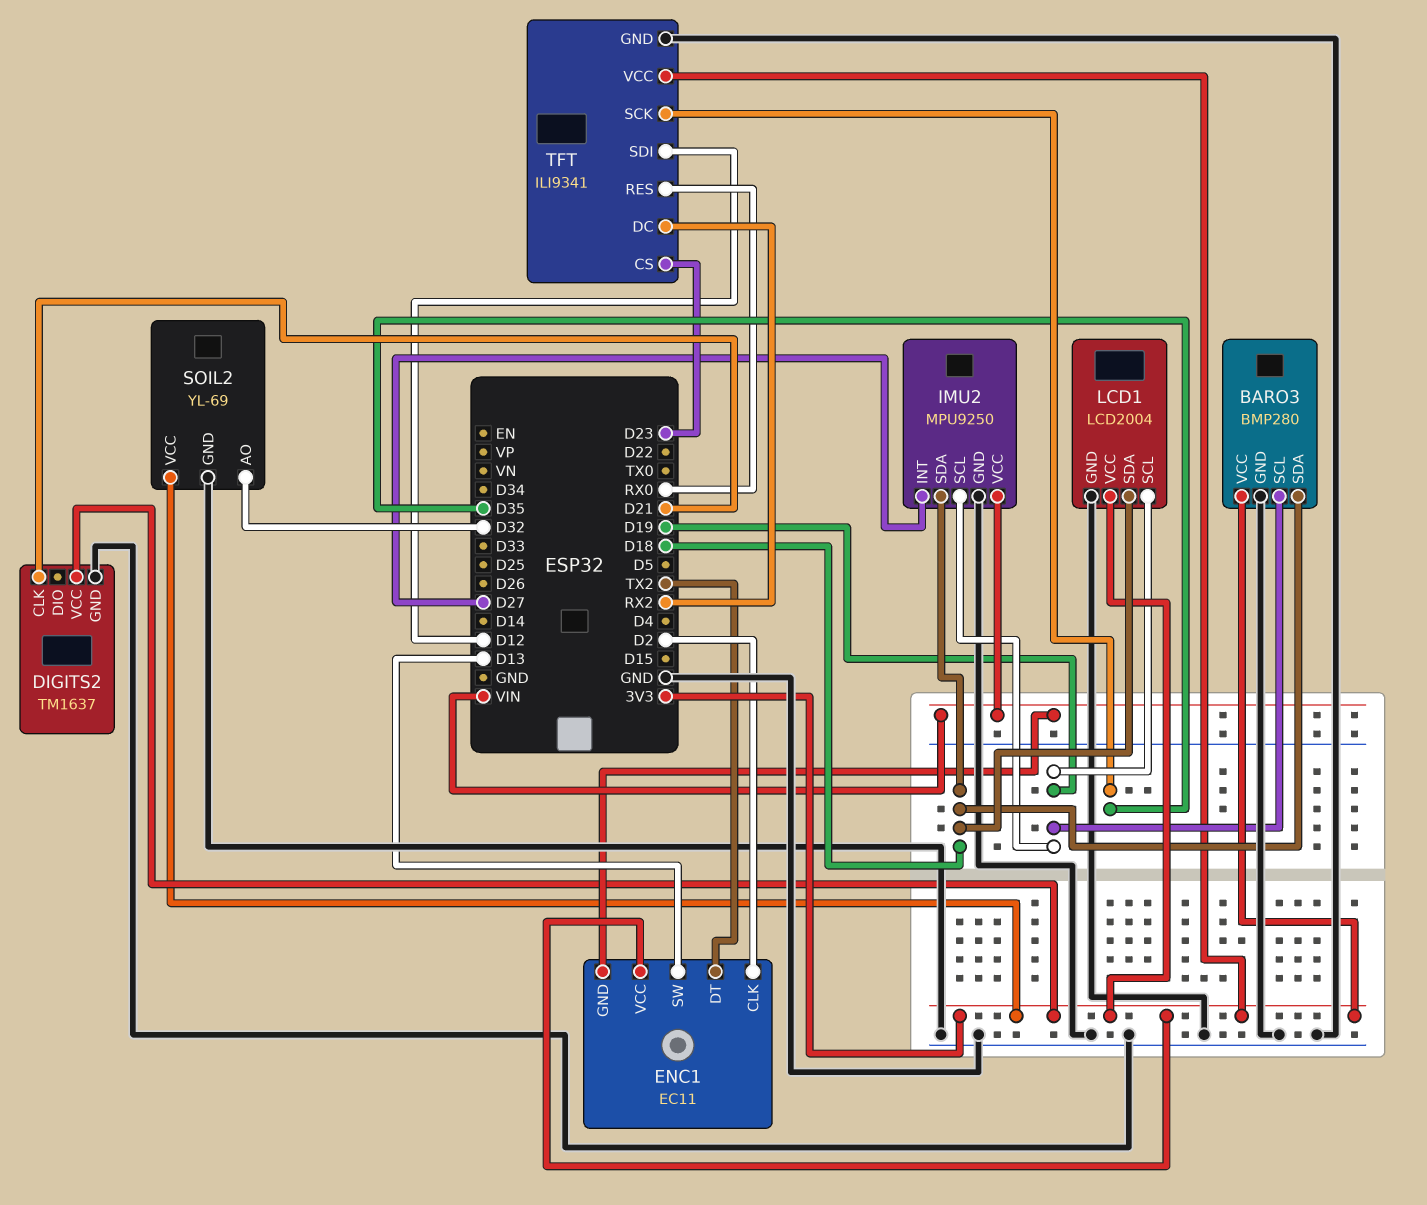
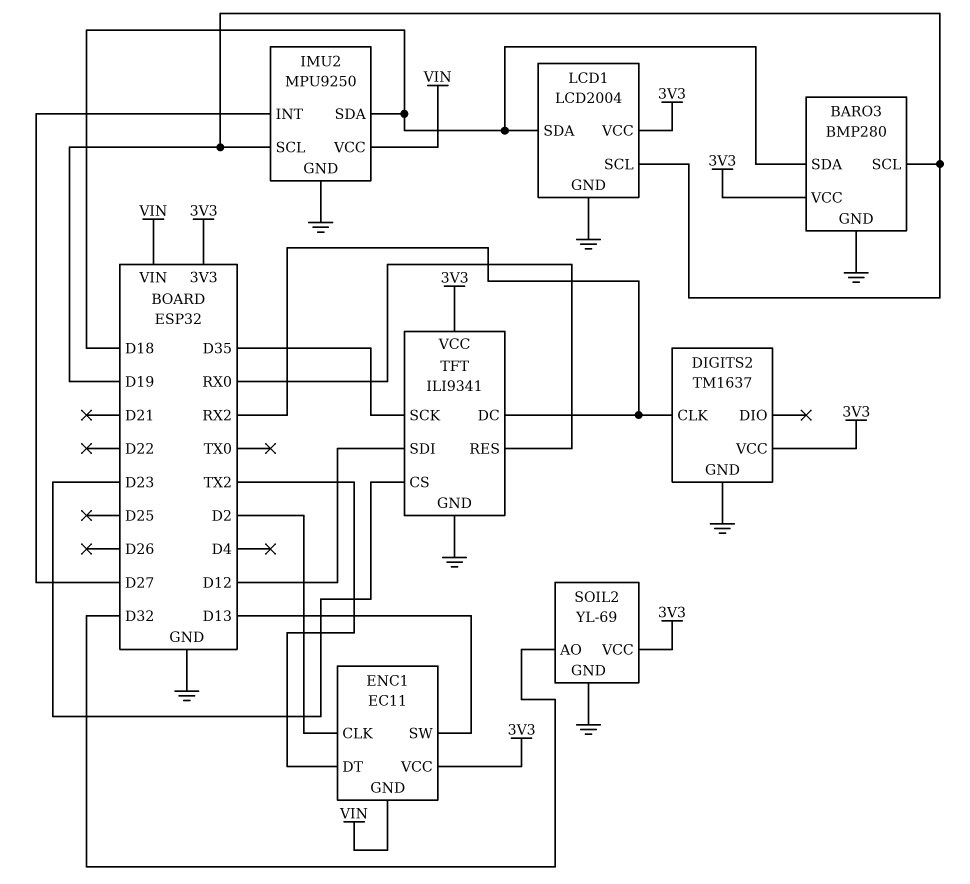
DIGITS2 pin CLK: D21 -> RX2

